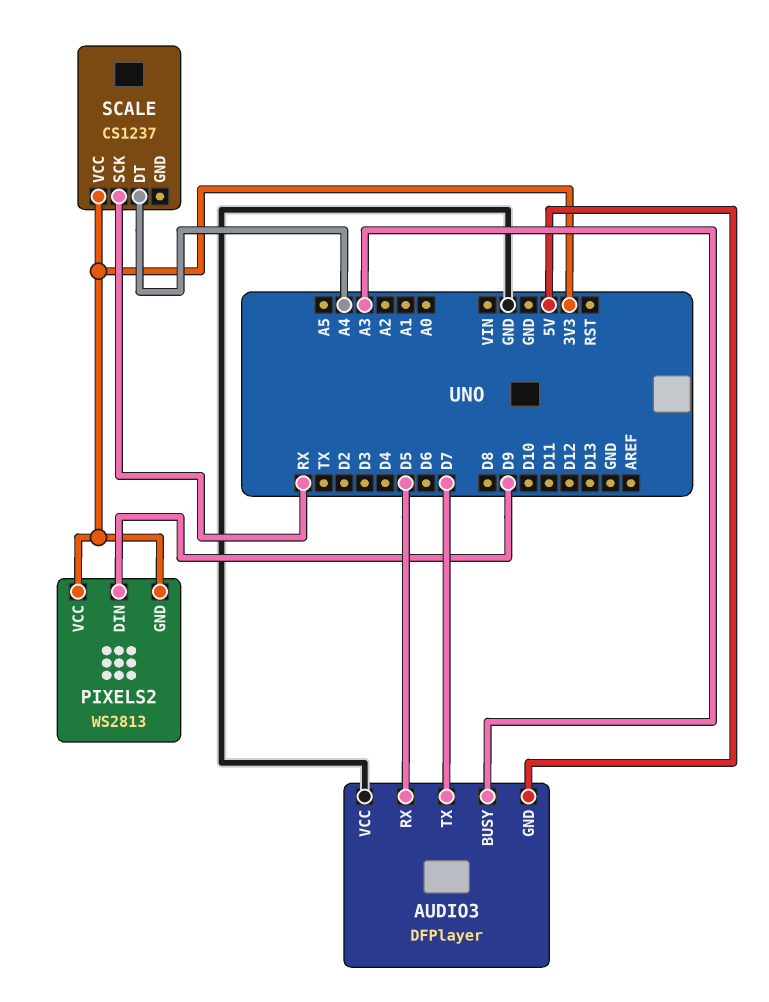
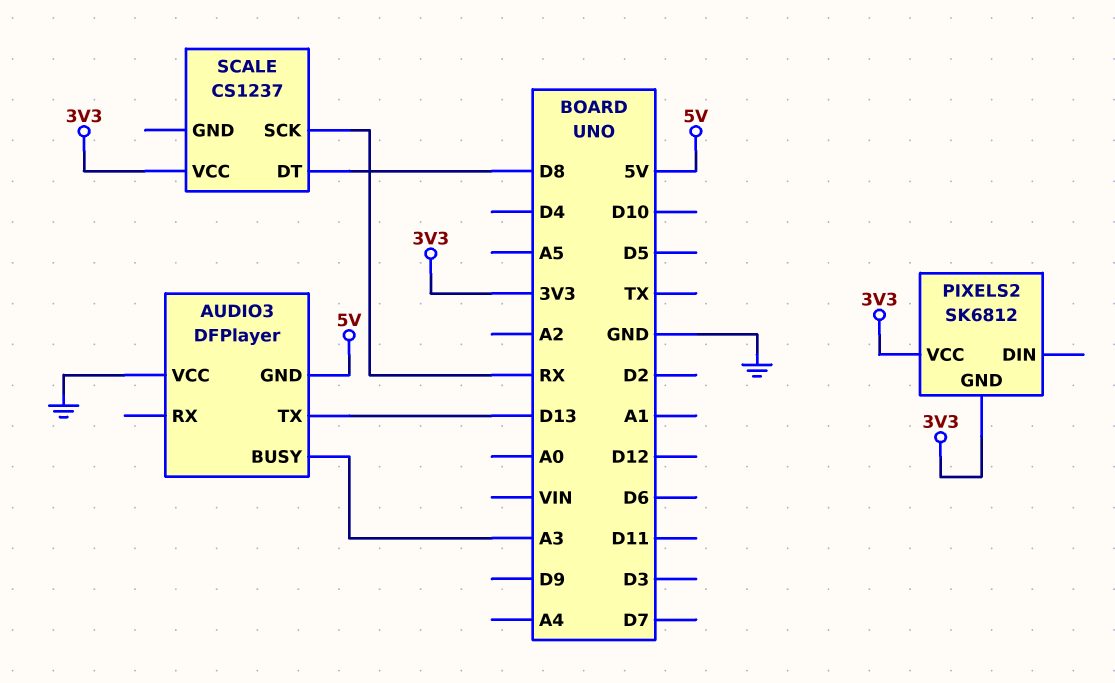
AUDIO3 pin RX: D5 -> none
AUDIO3 pin TX: D7 -> D13
PIXELS2: WS2813 -> SK6812
PIXELS2 pin DIN: D9 -> none
SCALE pin DT: A4 -> D8

